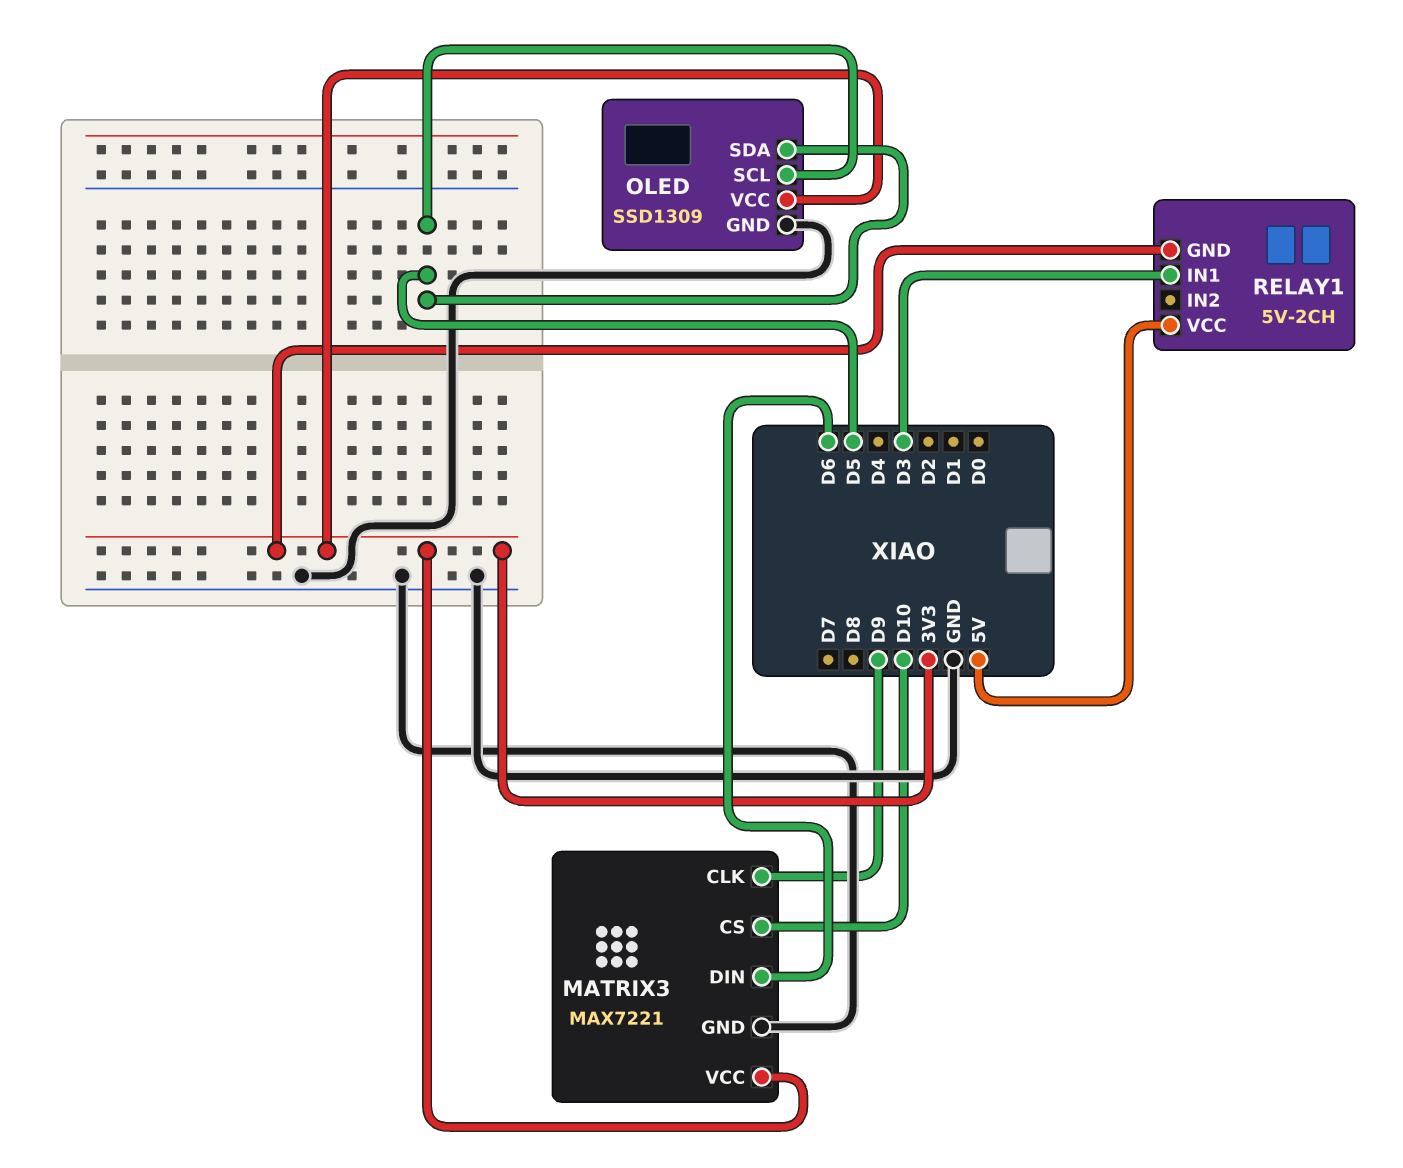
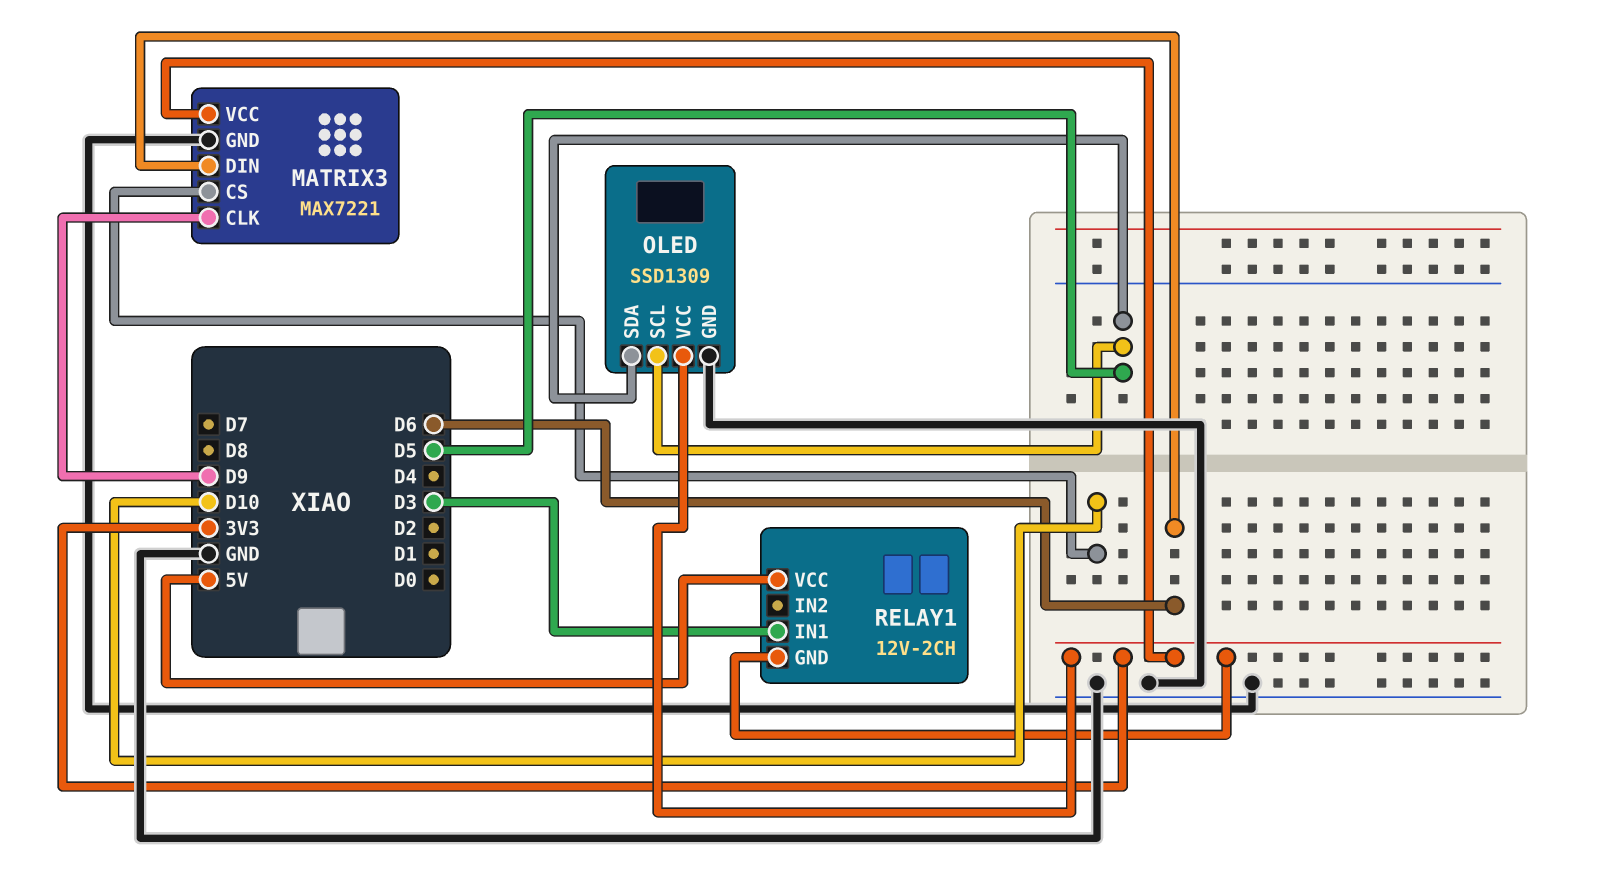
RELAY1: 5V-2CH -> 12V-2CH

